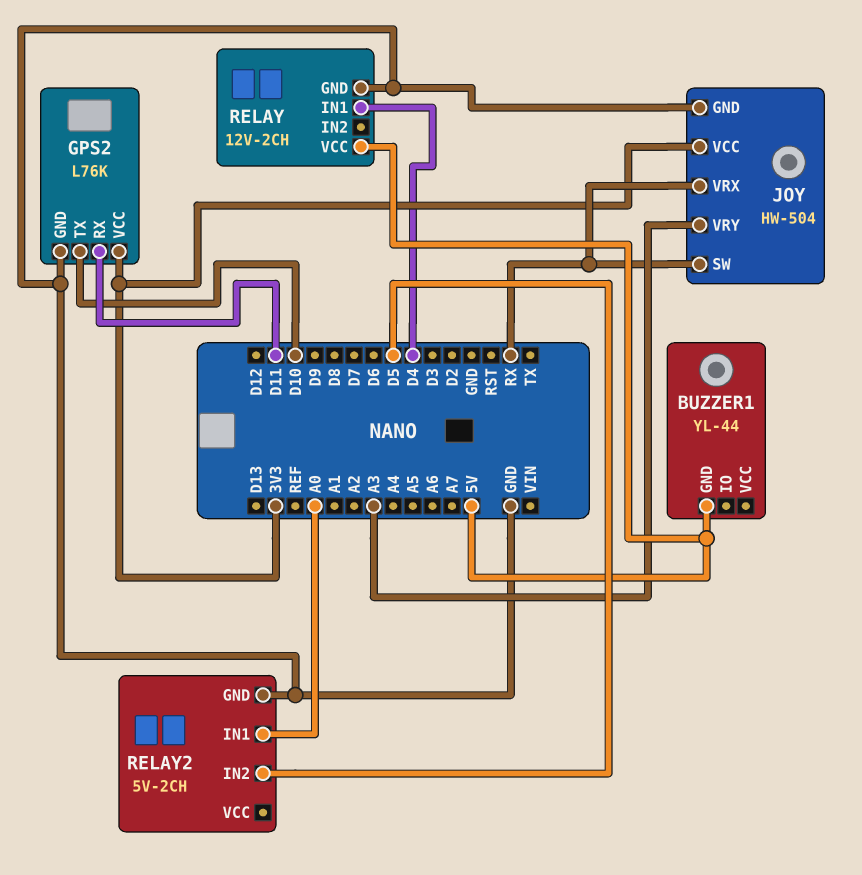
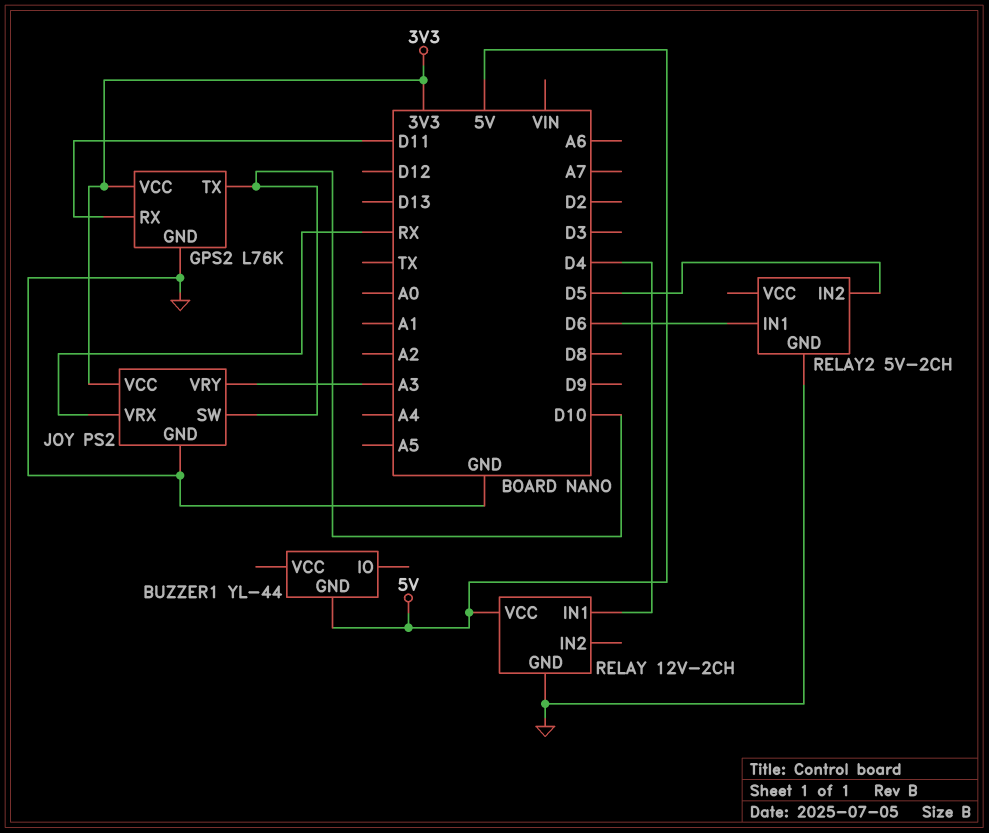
JOY: HW-504 -> PS2
JOY pin SW: RX -> D10
RELAY2 pin IN1: A0 -> D6

